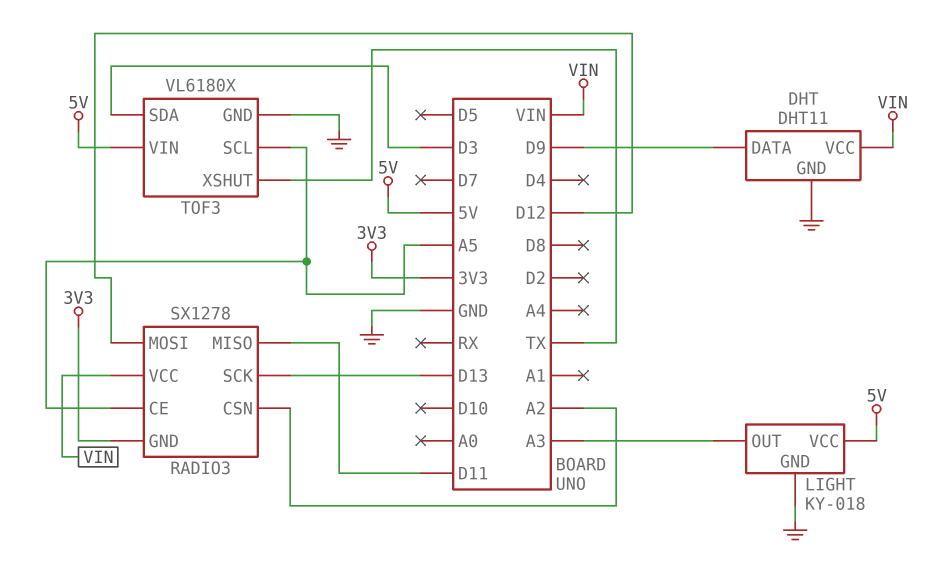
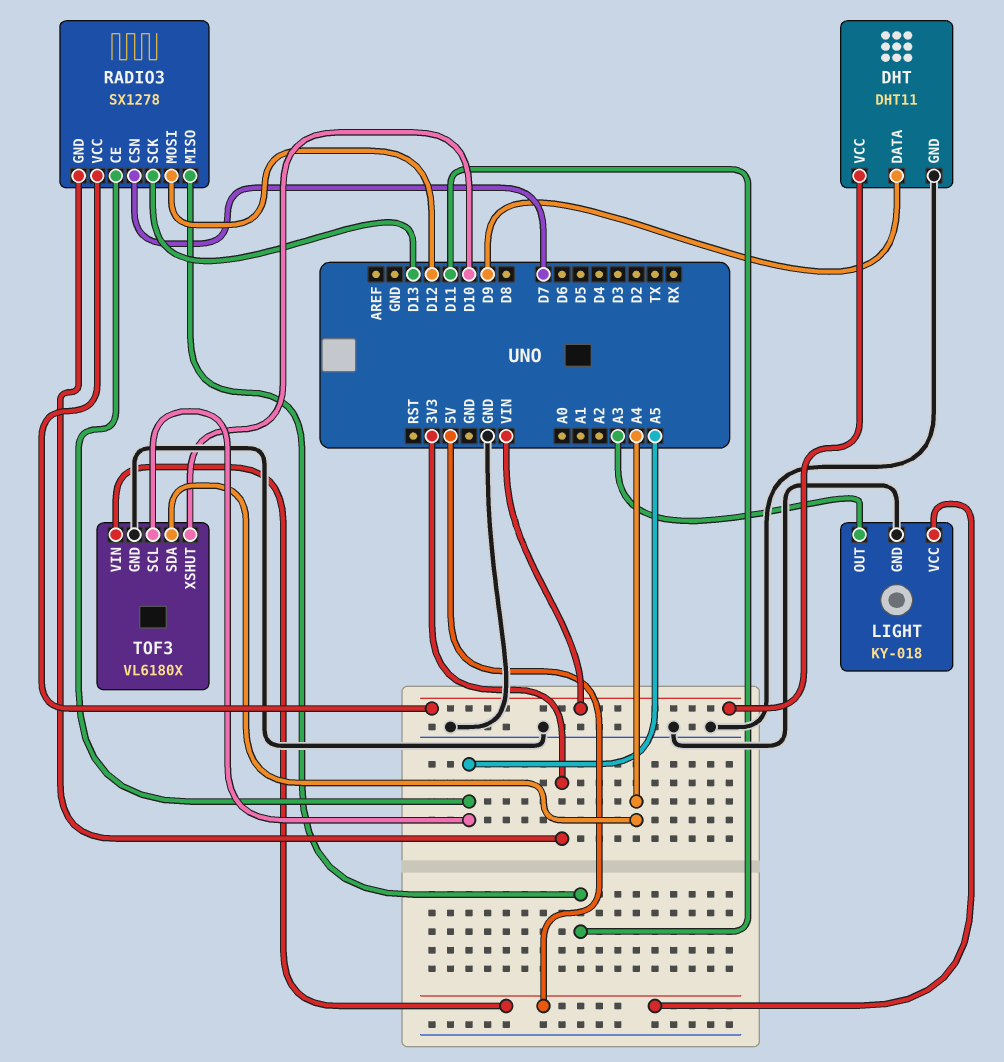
RADIO3 pin CSN: A2 -> D7
TOF3 pin SDA: D3 -> A4
TOF3 pin XSHUT: TX -> D10

